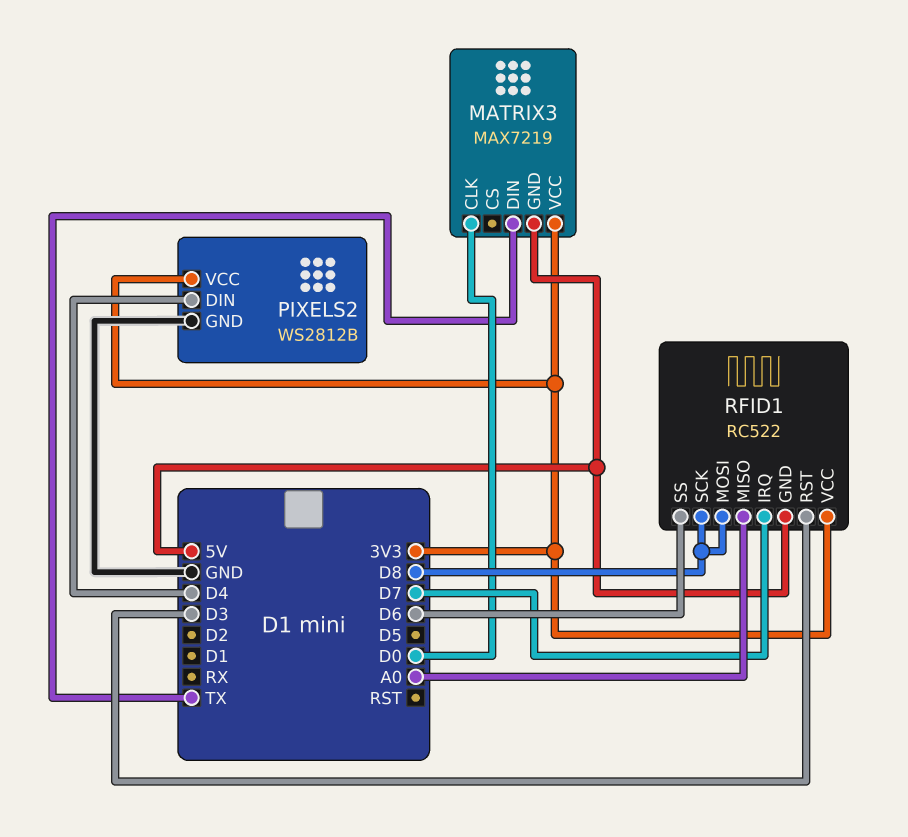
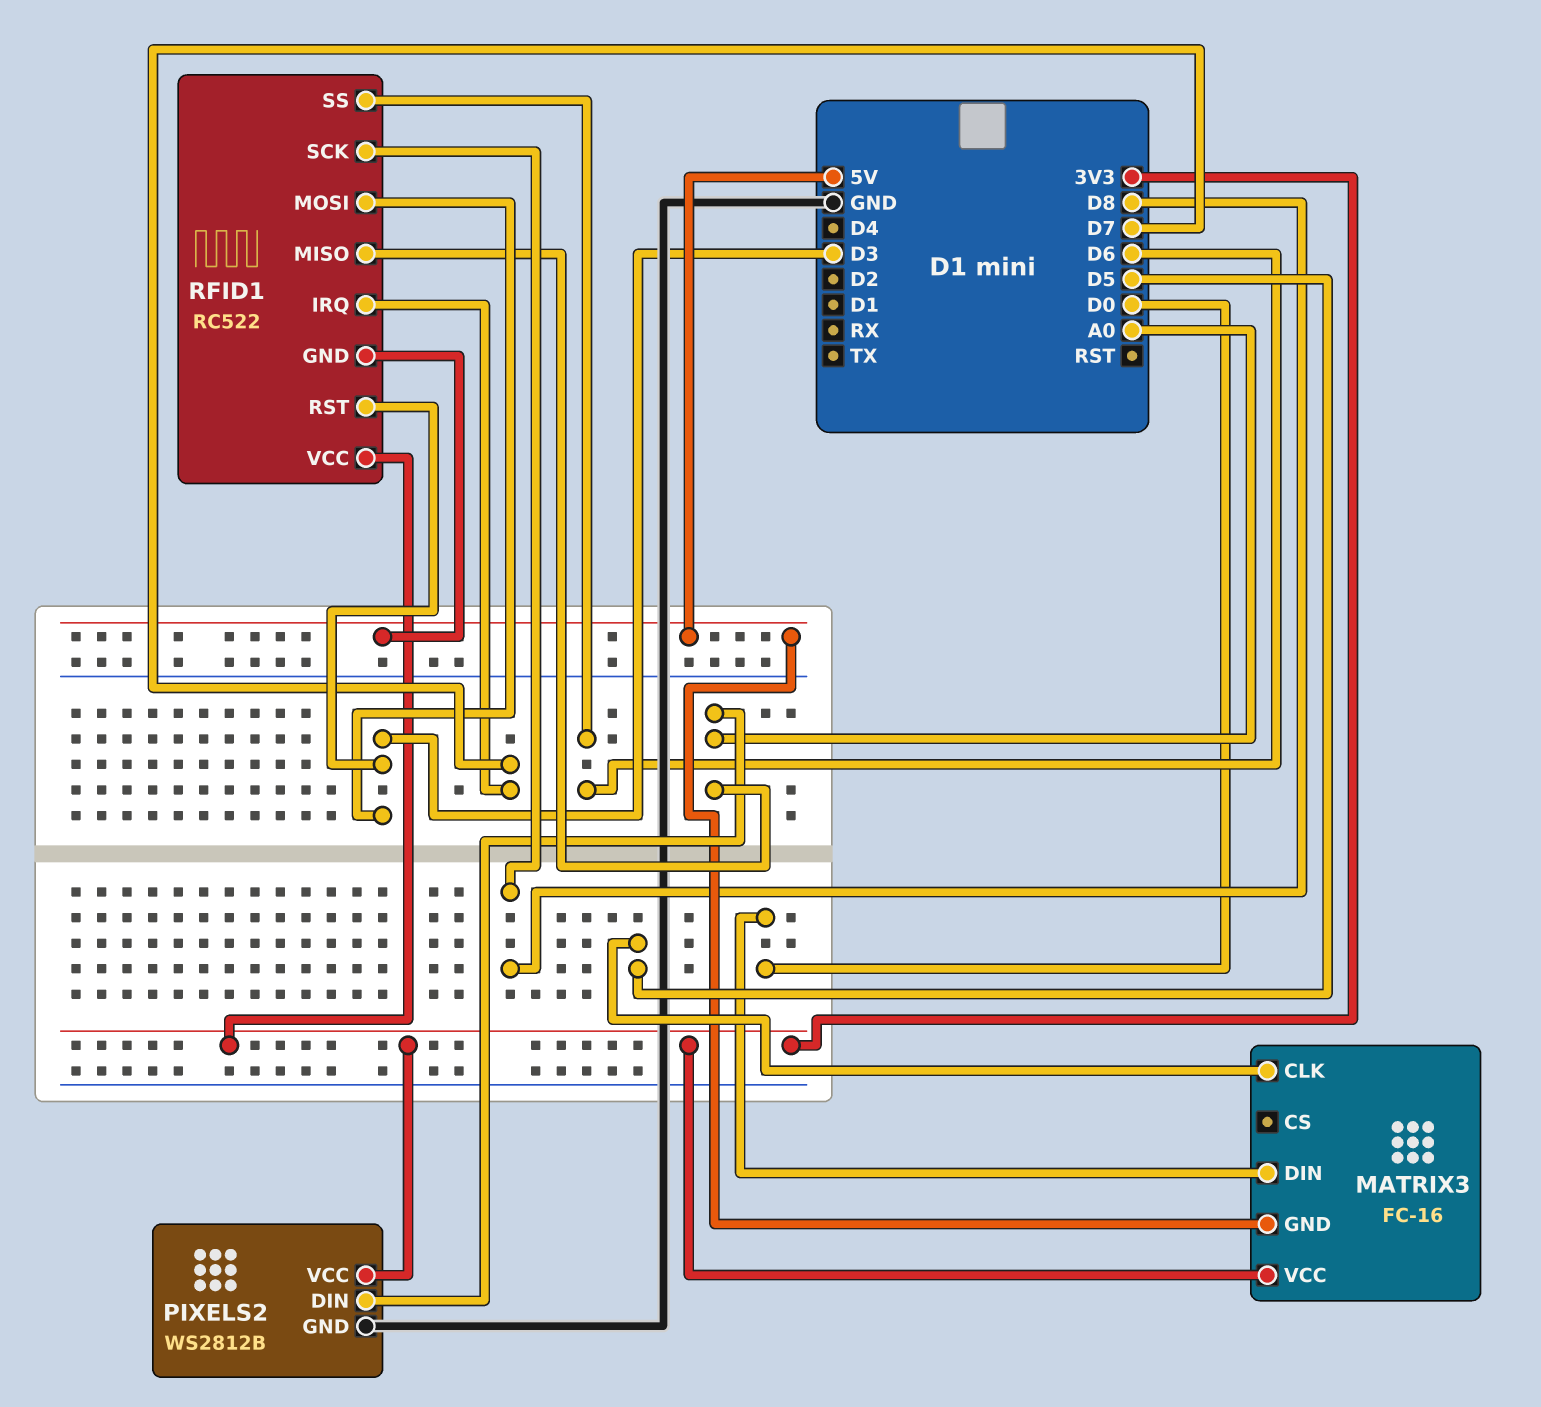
MATRIX3: MAX7219 -> FC-16
MATRIX3 pin CLK: D0 -> D5
MATRIX3 pin DIN: TX -> D0
PIXELS2 pin DIN: D4 -> A0
RFID1 pin MOSI: D8 -> D3

